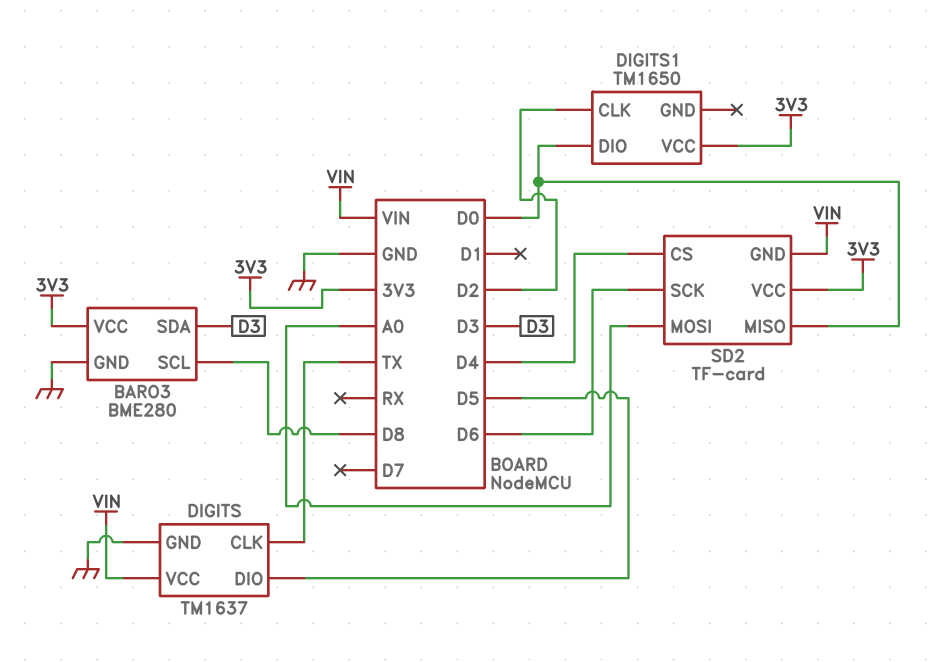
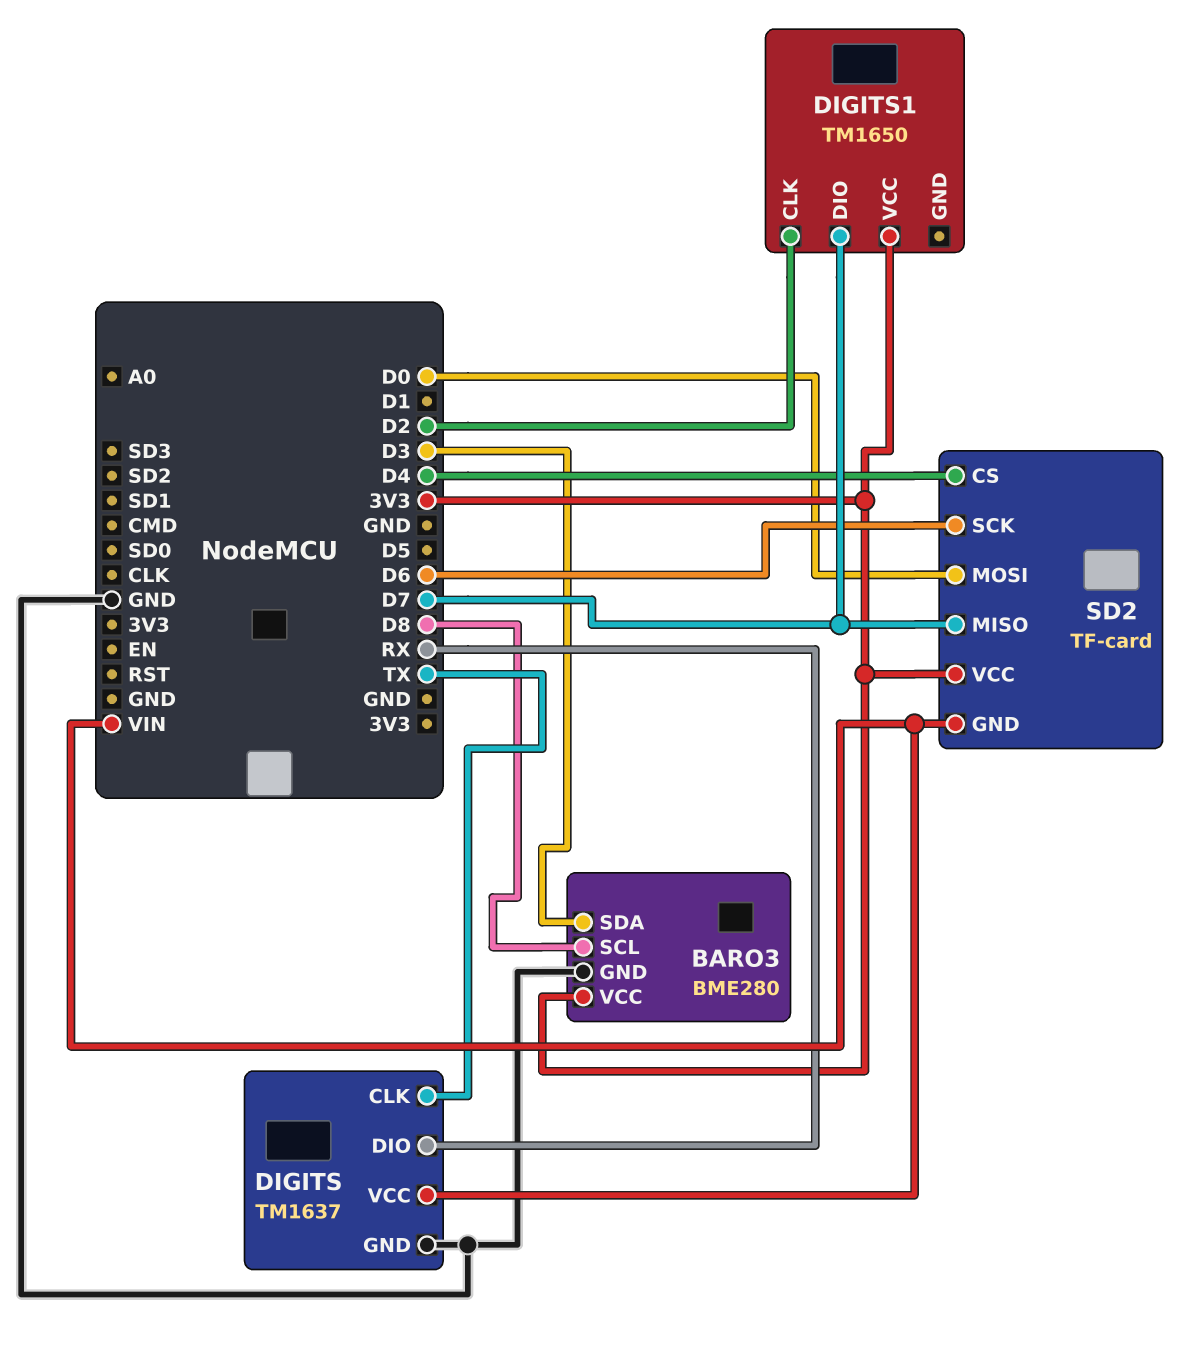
DIGITS pin DIO: D5 -> RX
DIGITS1 pin DIO: D0 -> D7
SD2 pin MISO: D0 -> D7
SD2 pin MOSI: A0 -> D0

